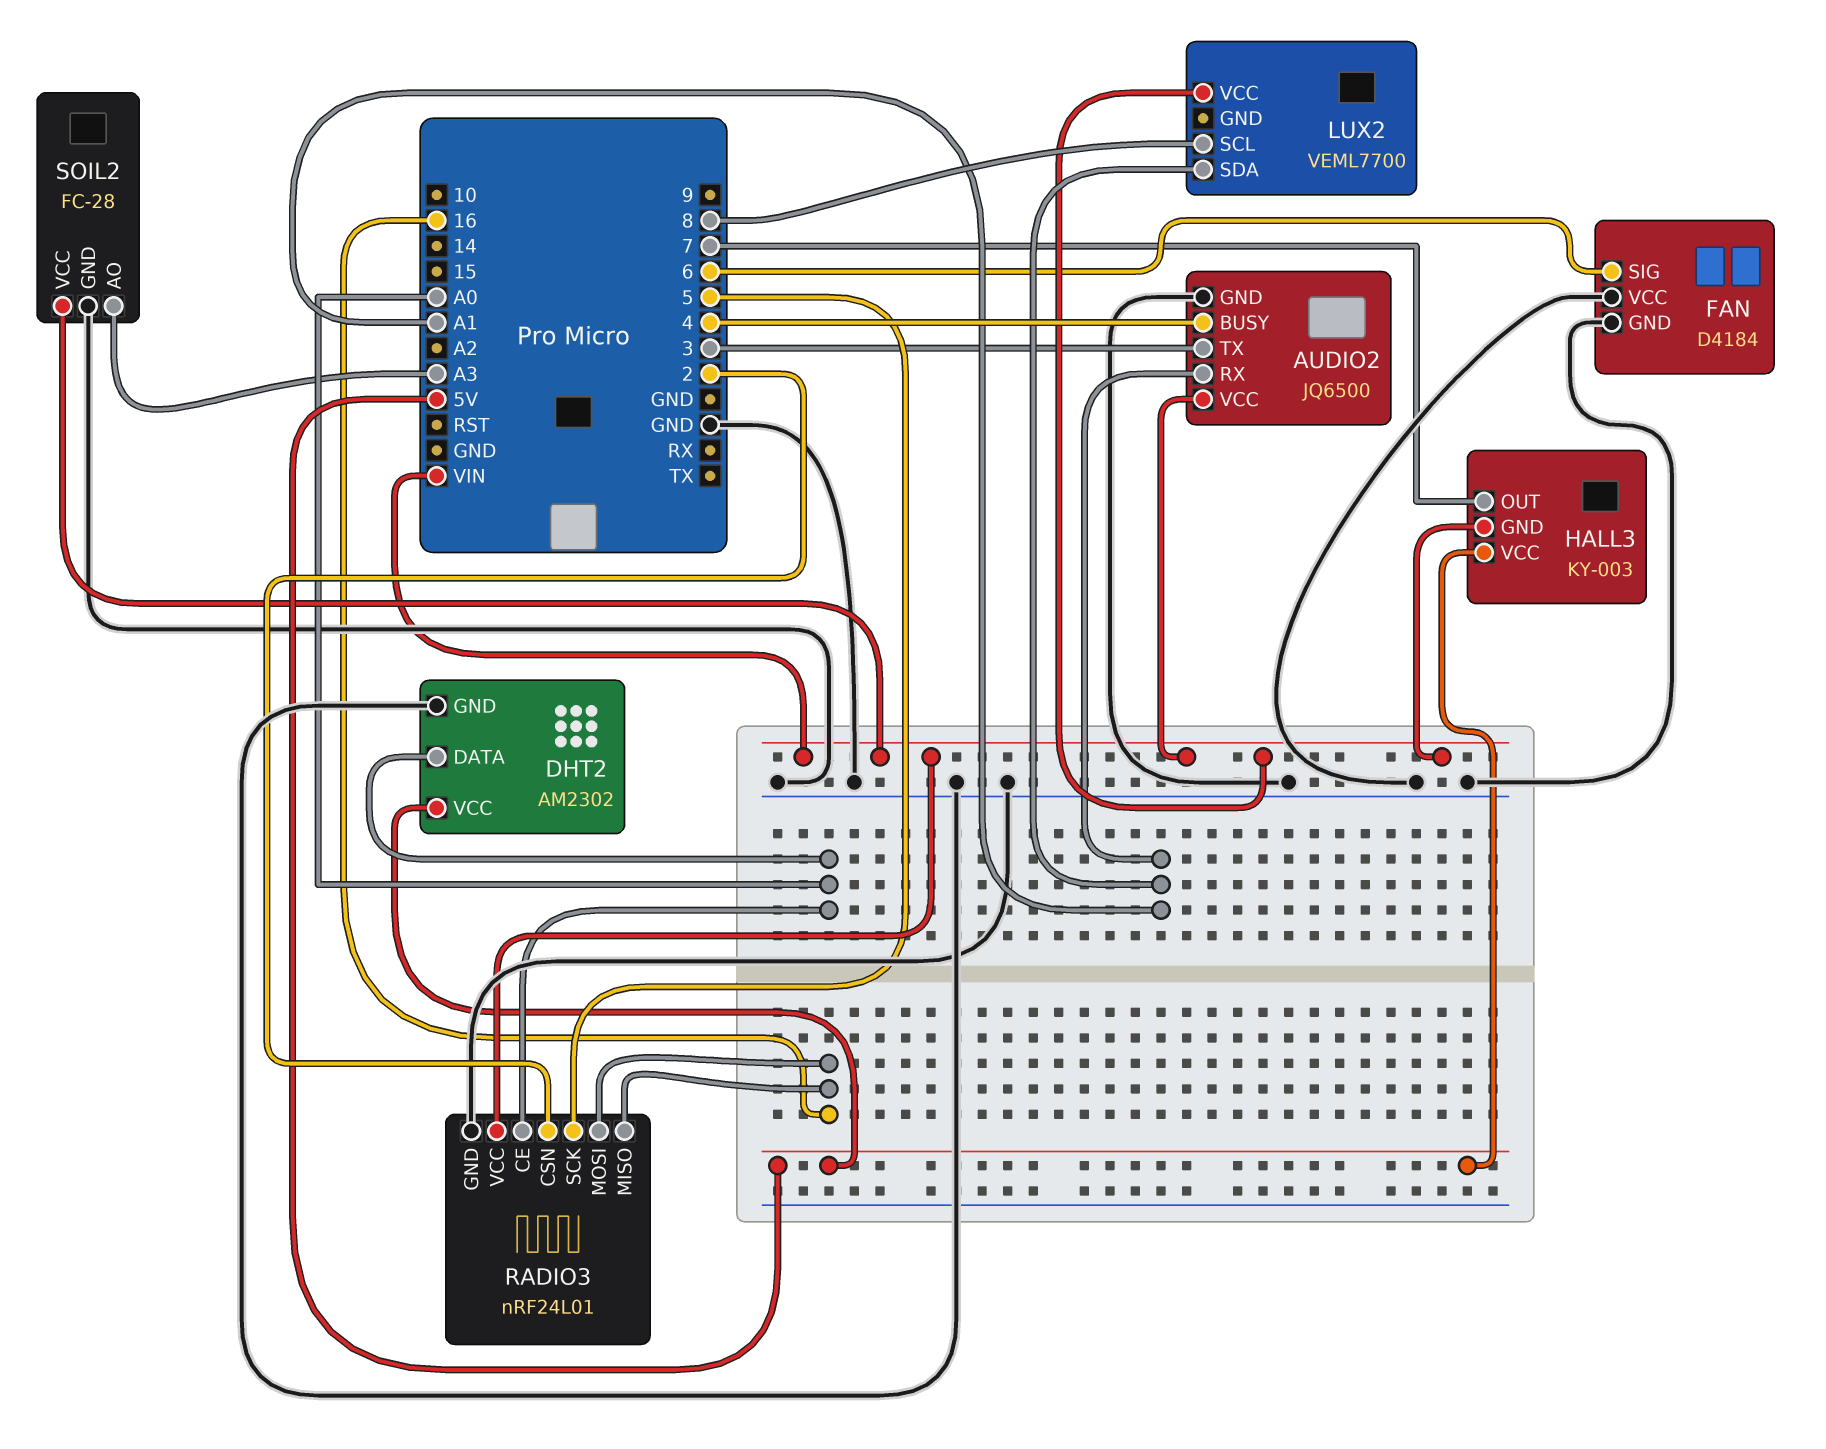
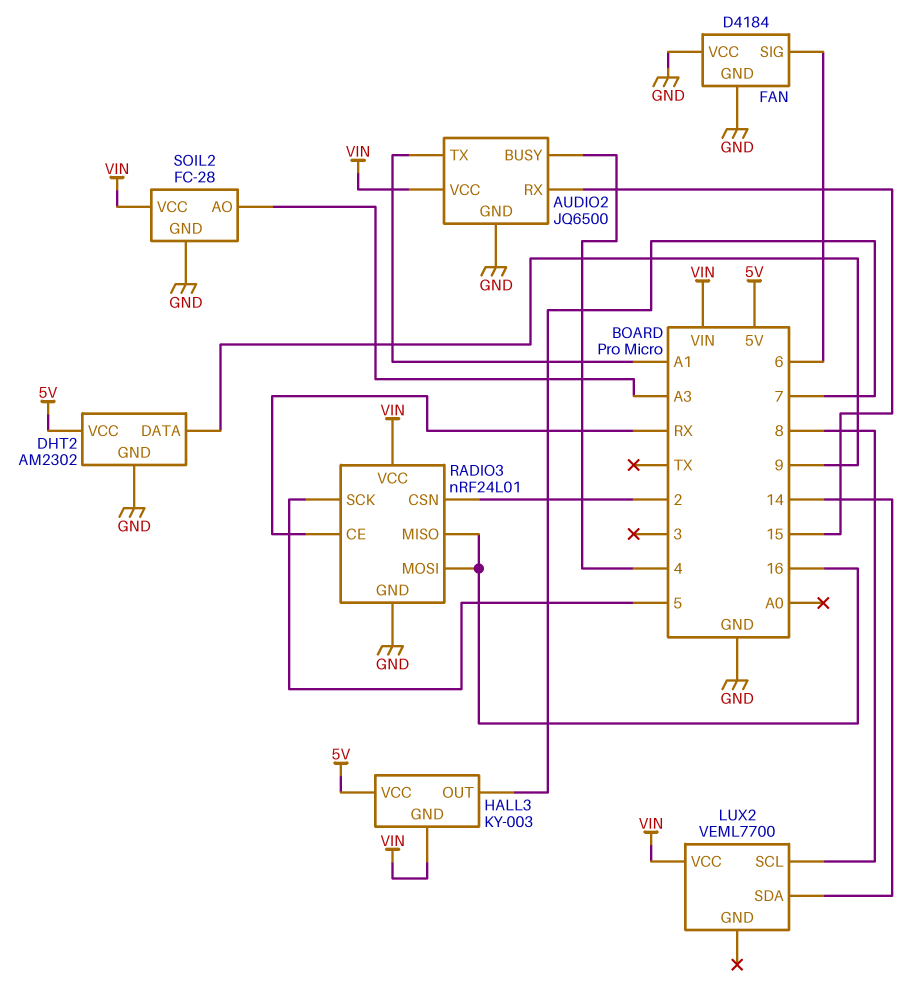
AUDIO2 pin RX: A1 -> 15
AUDIO2 pin TX: 3 -> A1
DHT2 pin DATA: A0 -> 9
LUX2 pin SDA: A1 -> 14
RADIO3 pin CE: A0 -> RX

